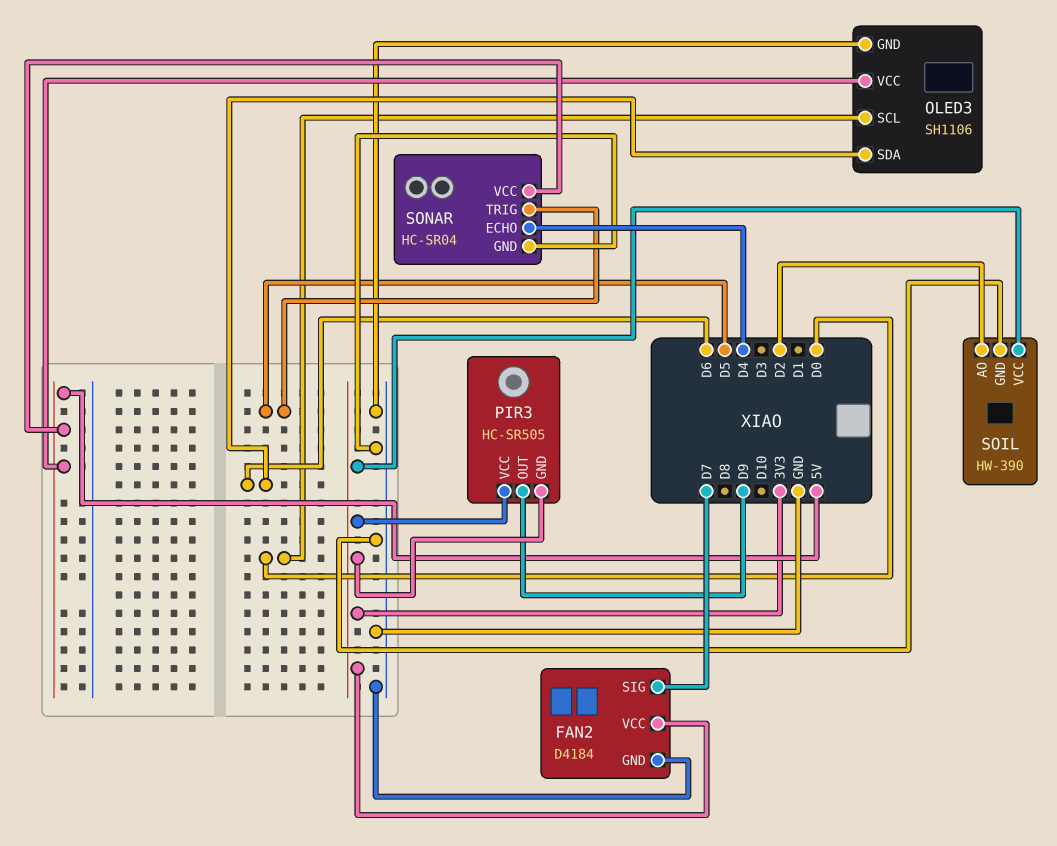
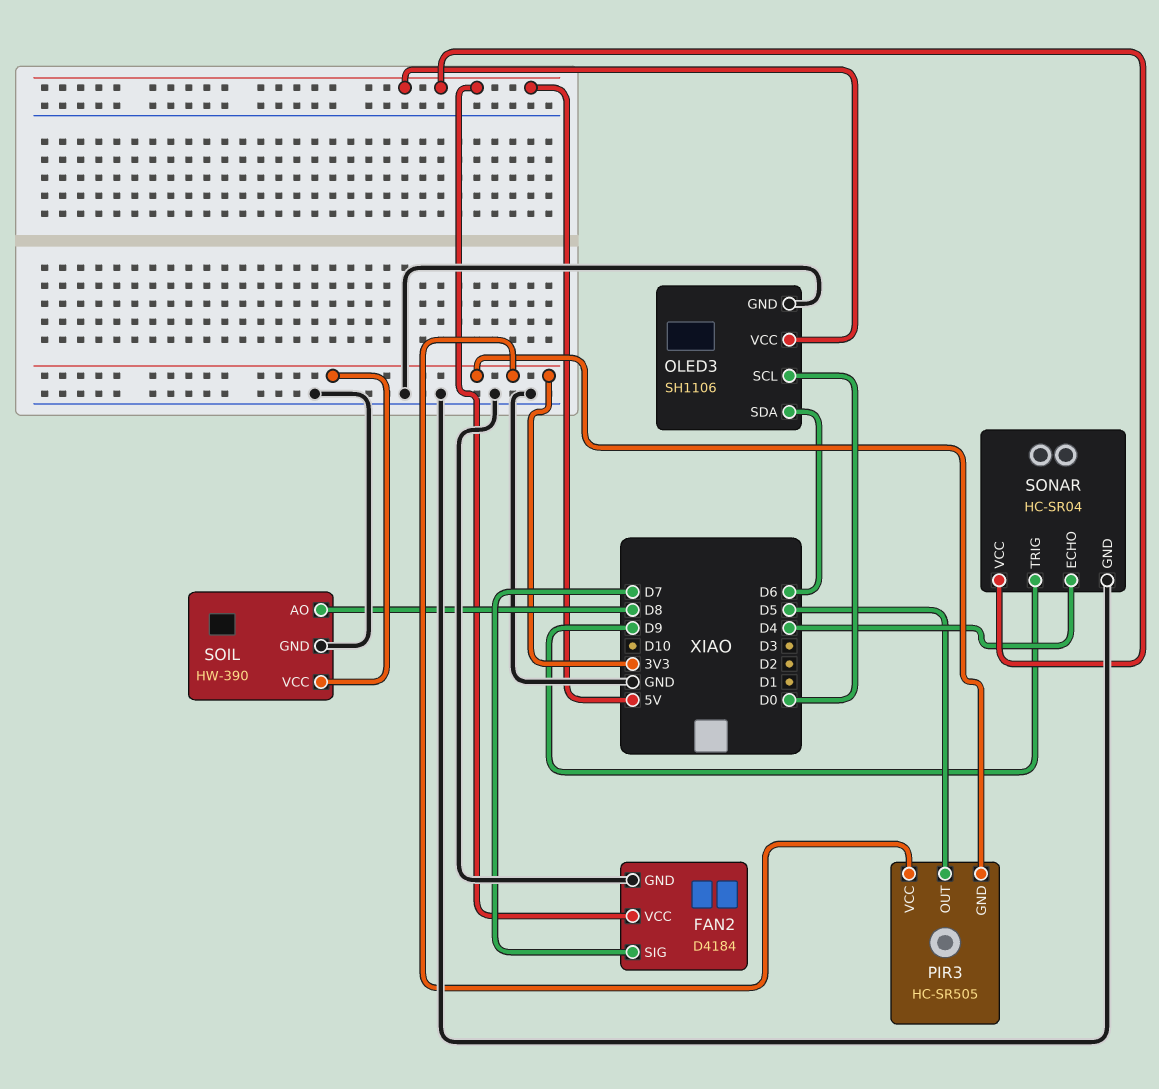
FAN2 pin VCC: 3V3 -> 5V
PIR3 pin OUT: D9 -> D5
SOIL pin AO: D2 -> D8
SONAR pin TRIG: D5 -> D9

